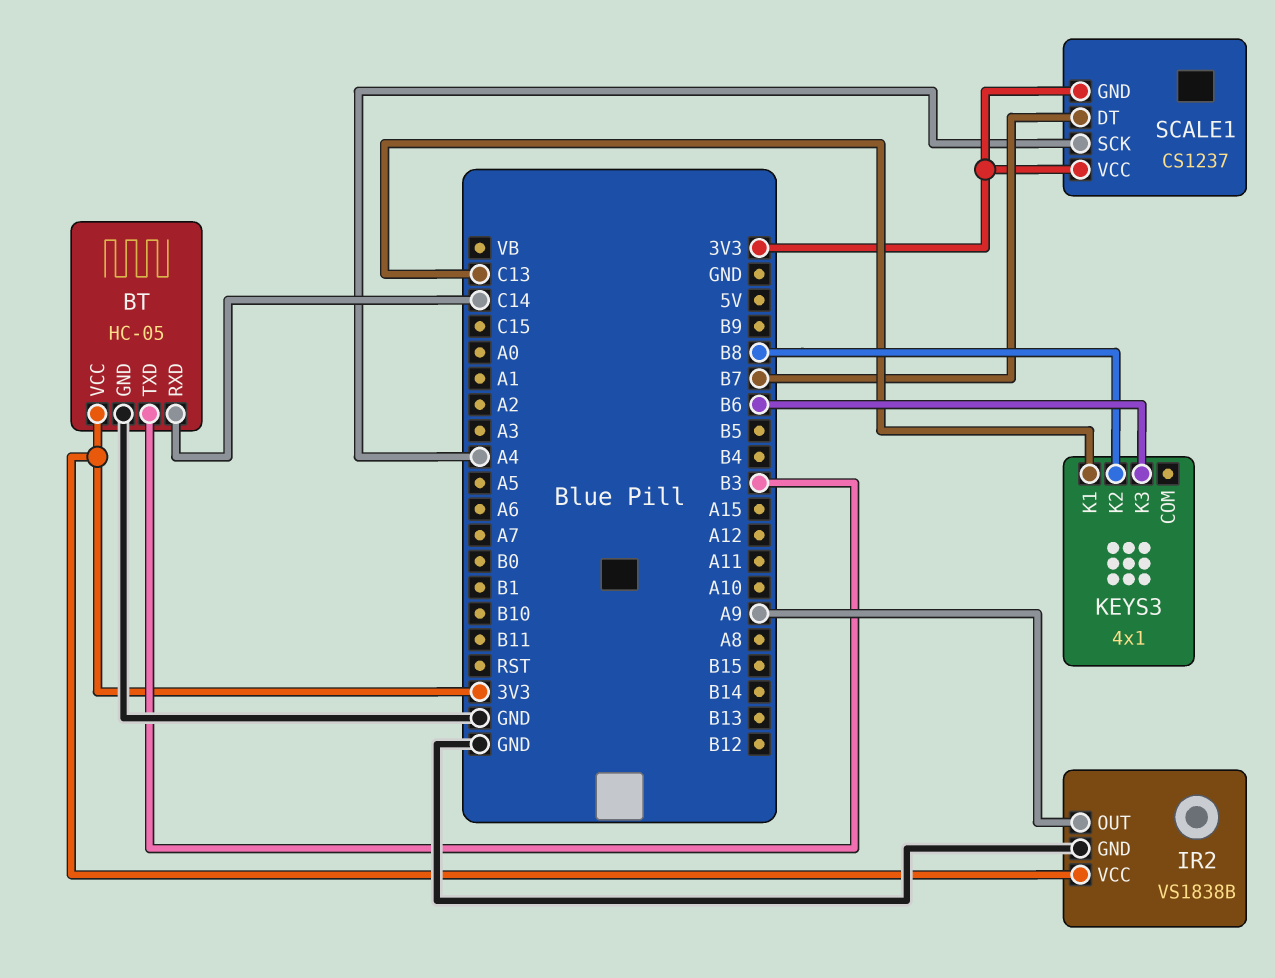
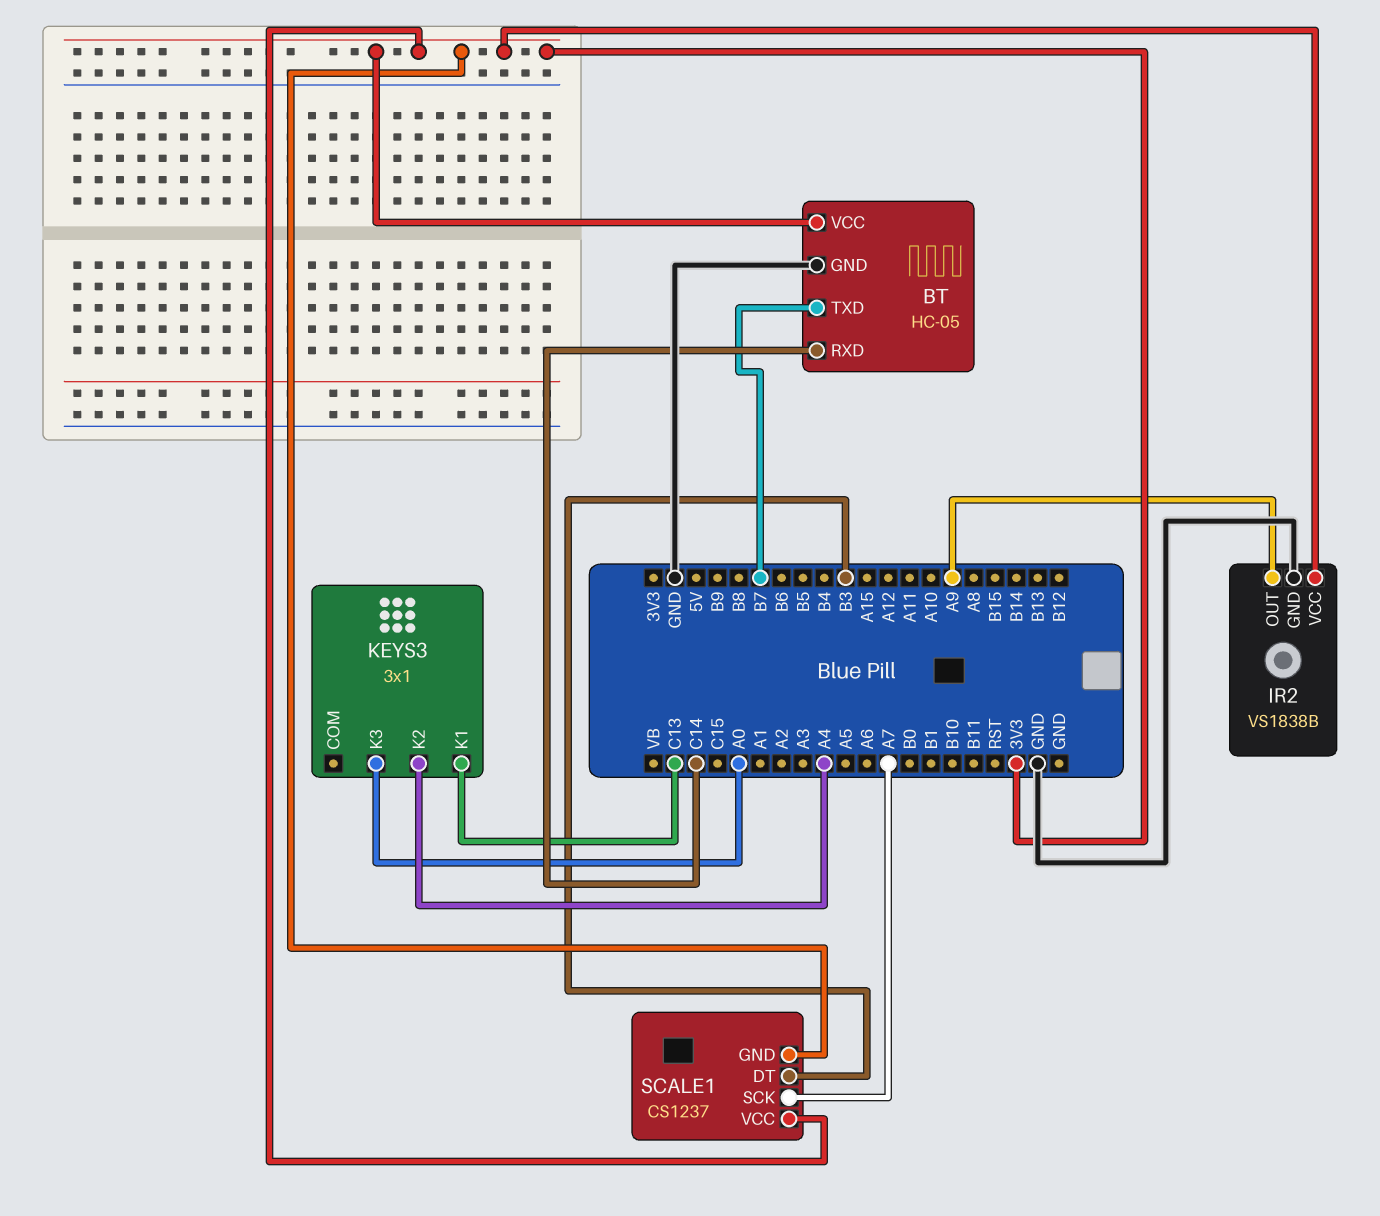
BT pin TXD: B3 -> B7
KEYS3: 4x1 -> 3x1
KEYS3 pin K2: B8 -> A4
KEYS3 pin K3: B6 -> A0
SCALE1 pin DT: B7 -> B3
SCALE1 pin SCK: A4 -> A7

